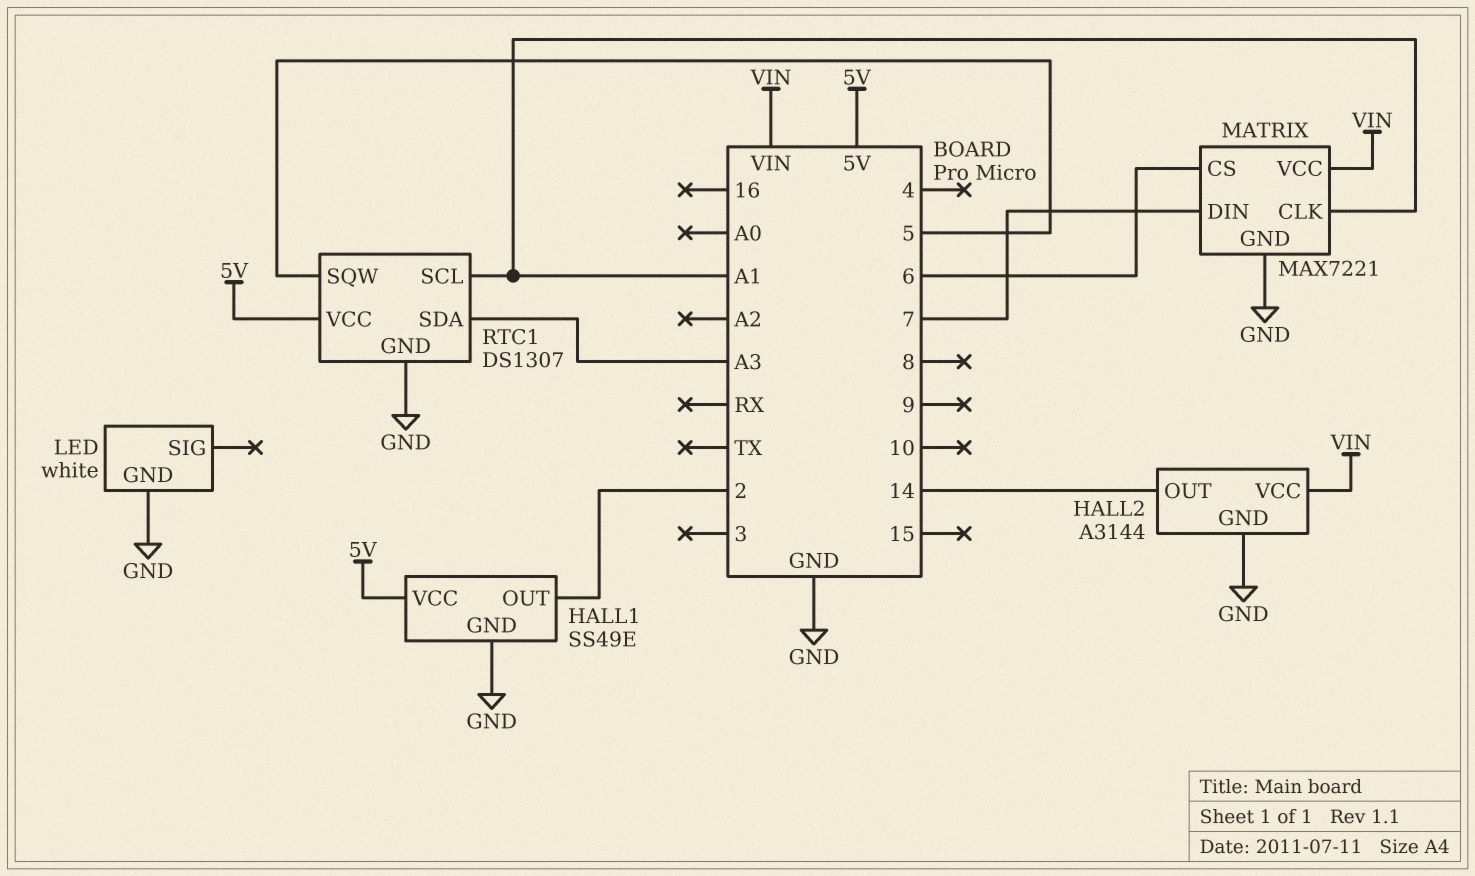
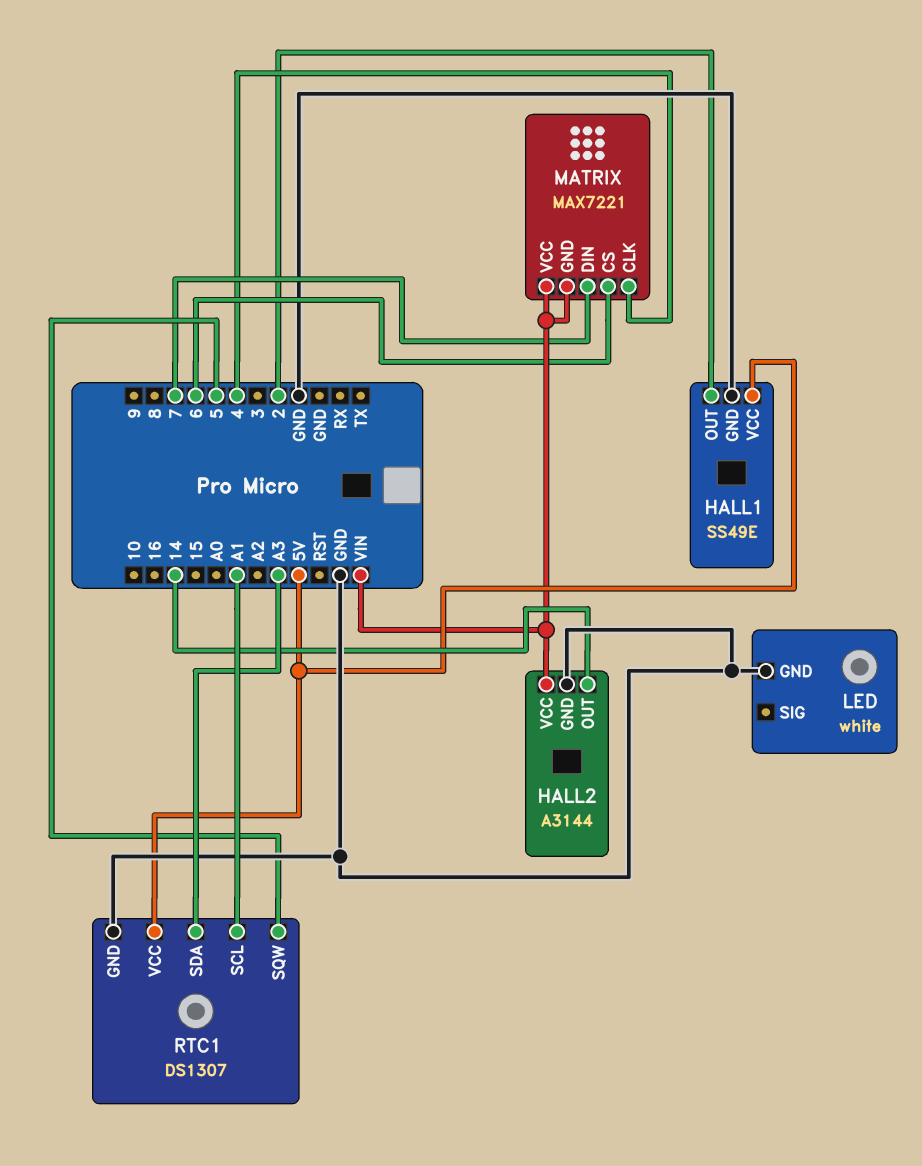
MATRIX pin CLK: A1 -> 4
MATRIX pin GND: GND -> VIN

